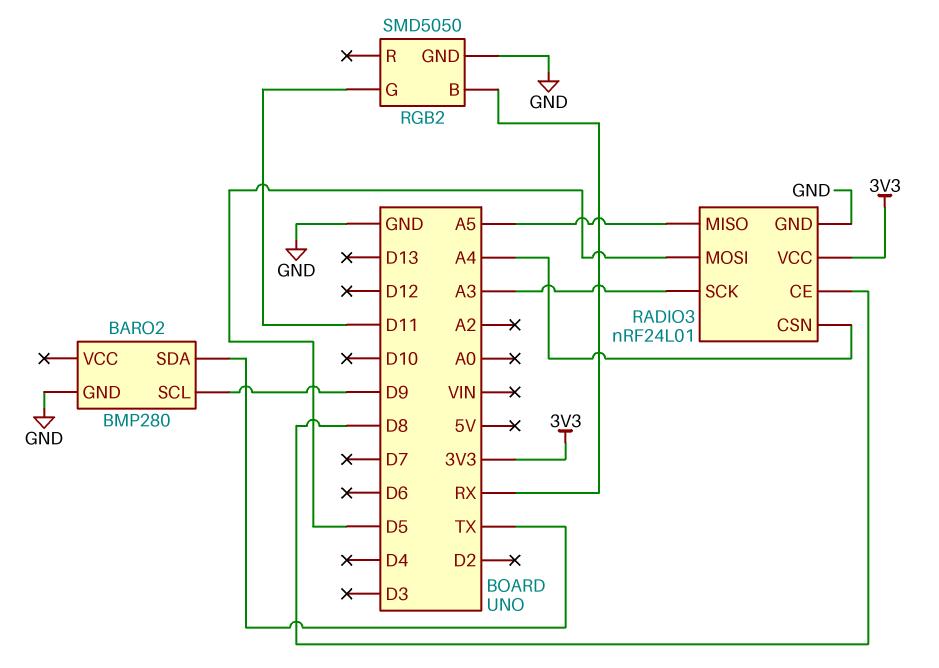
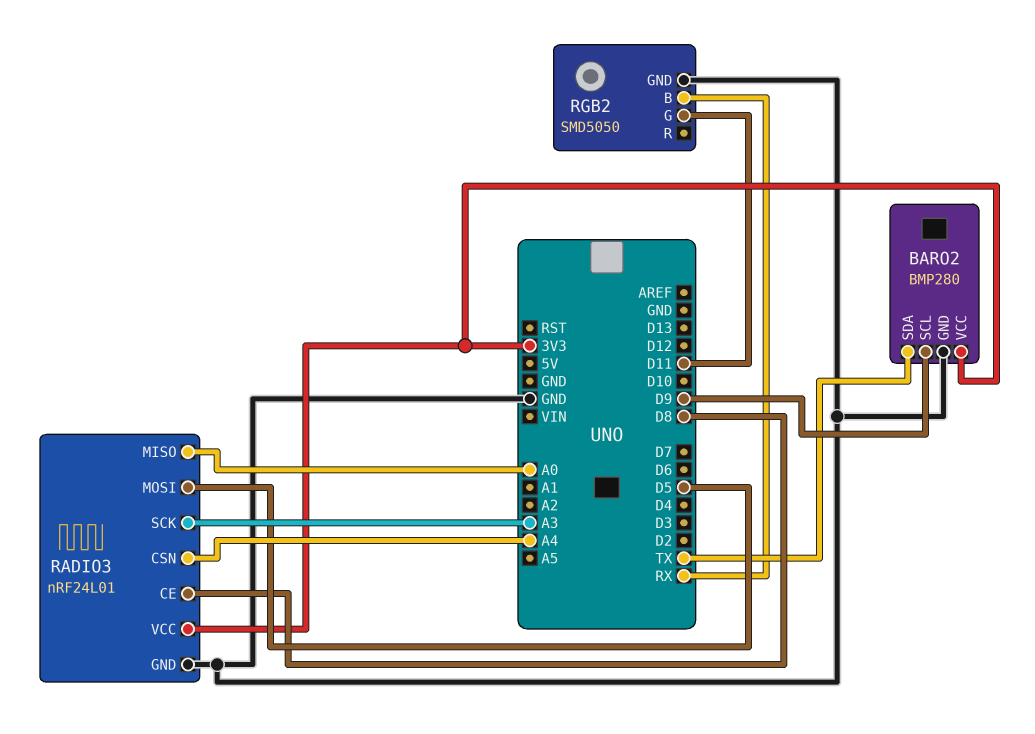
BARO2 pin VCC: none -> 3V3
RADIO3 pin MISO: A5 -> A0

